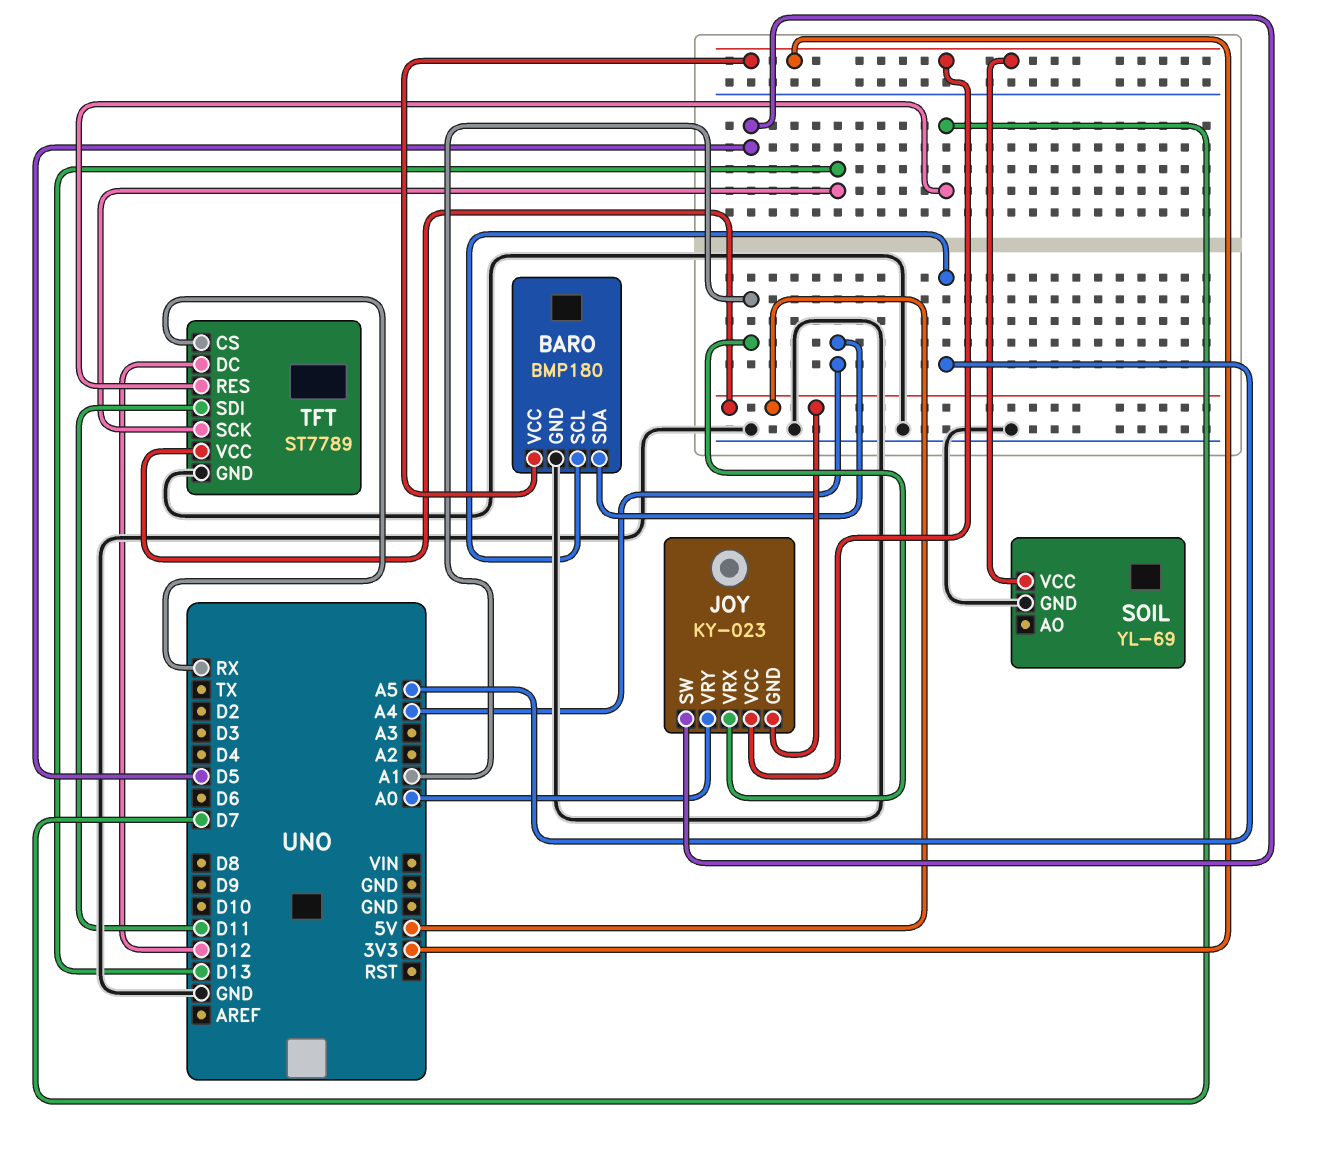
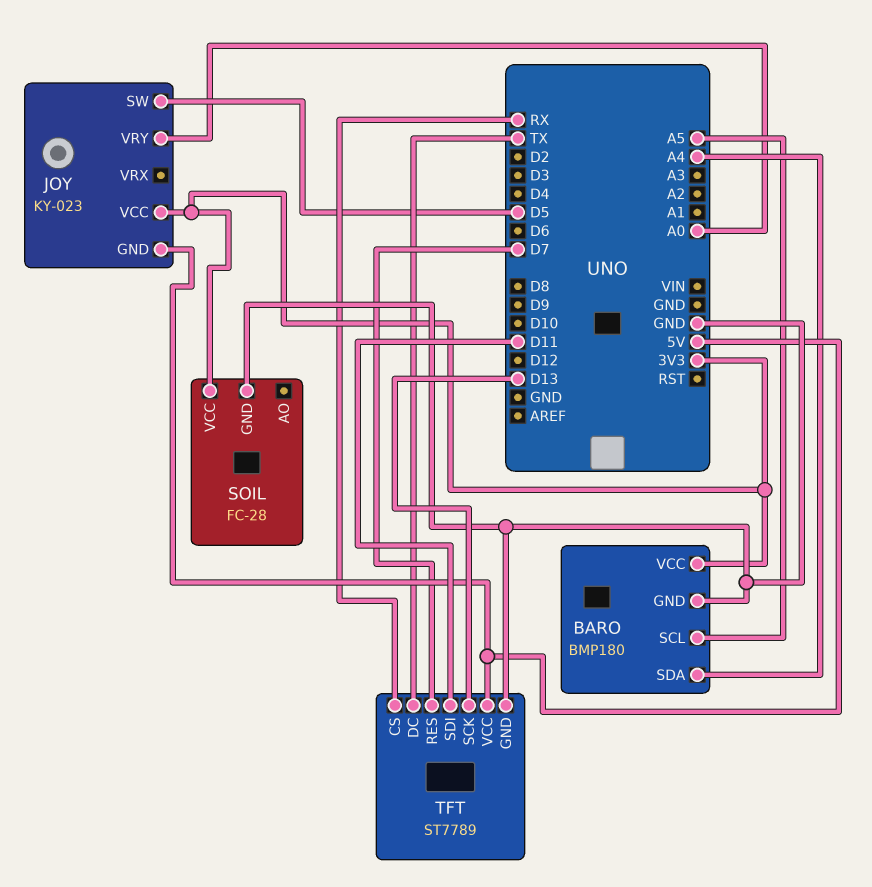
JOY pin VRX: A1 -> none
SOIL: YL-69 -> FC-28
TFT pin DC: D12 -> TX

